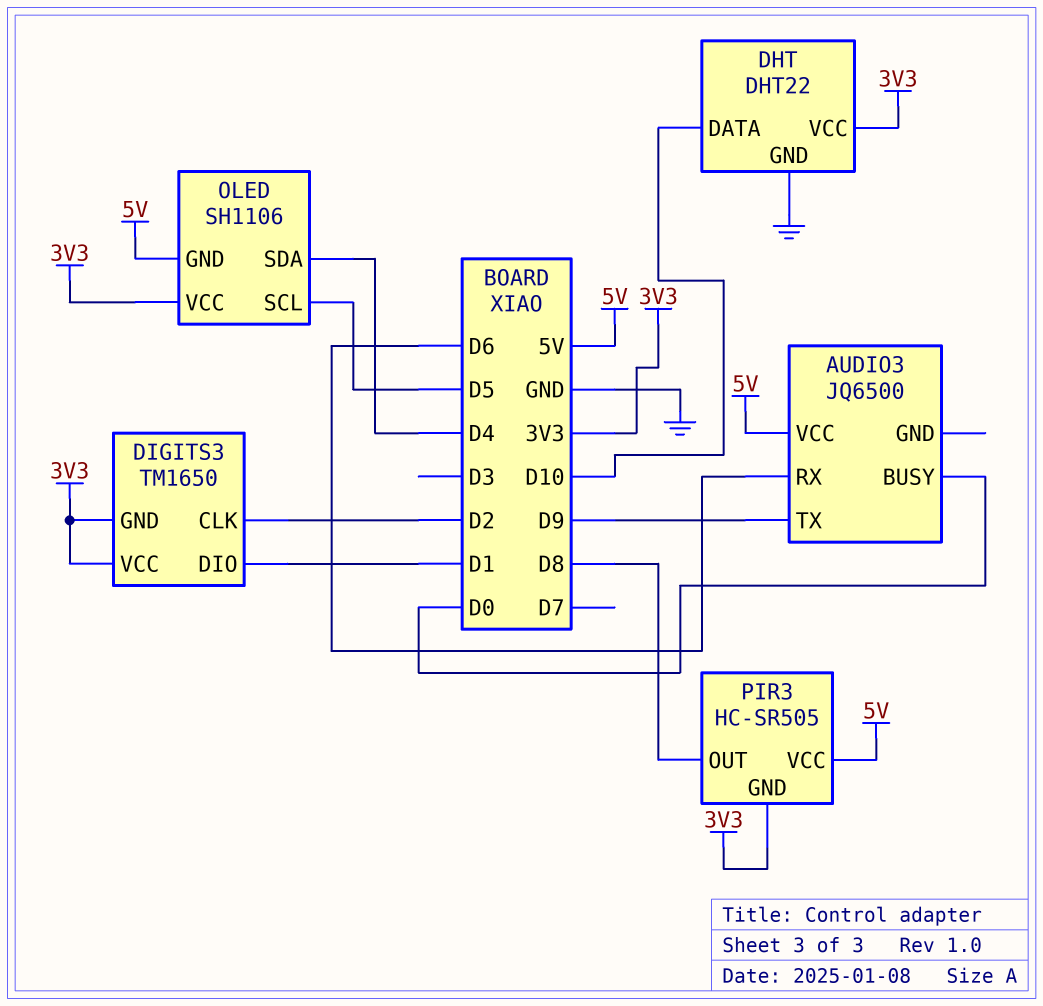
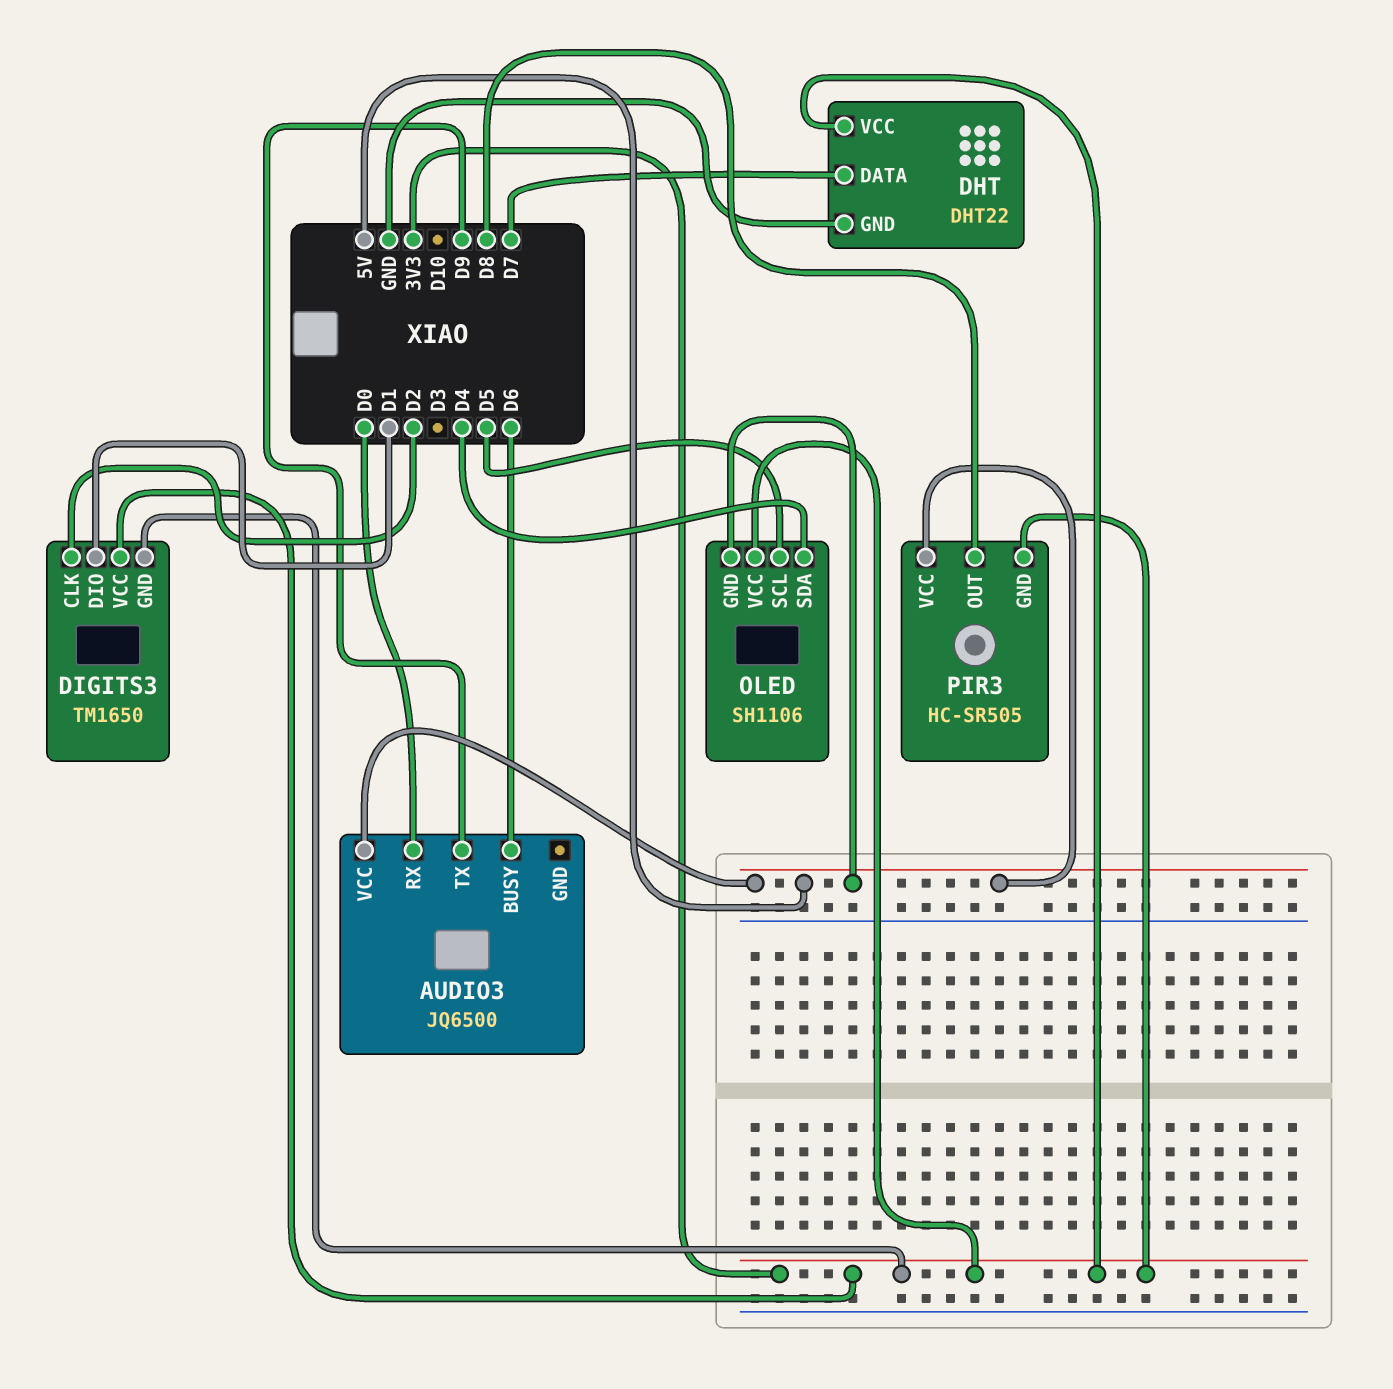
AUDIO3 pin BUSY: D0 -> D6
AUDIO3 pin RX: D6 -> D0
DHT pin DATA: D10 -> D7

